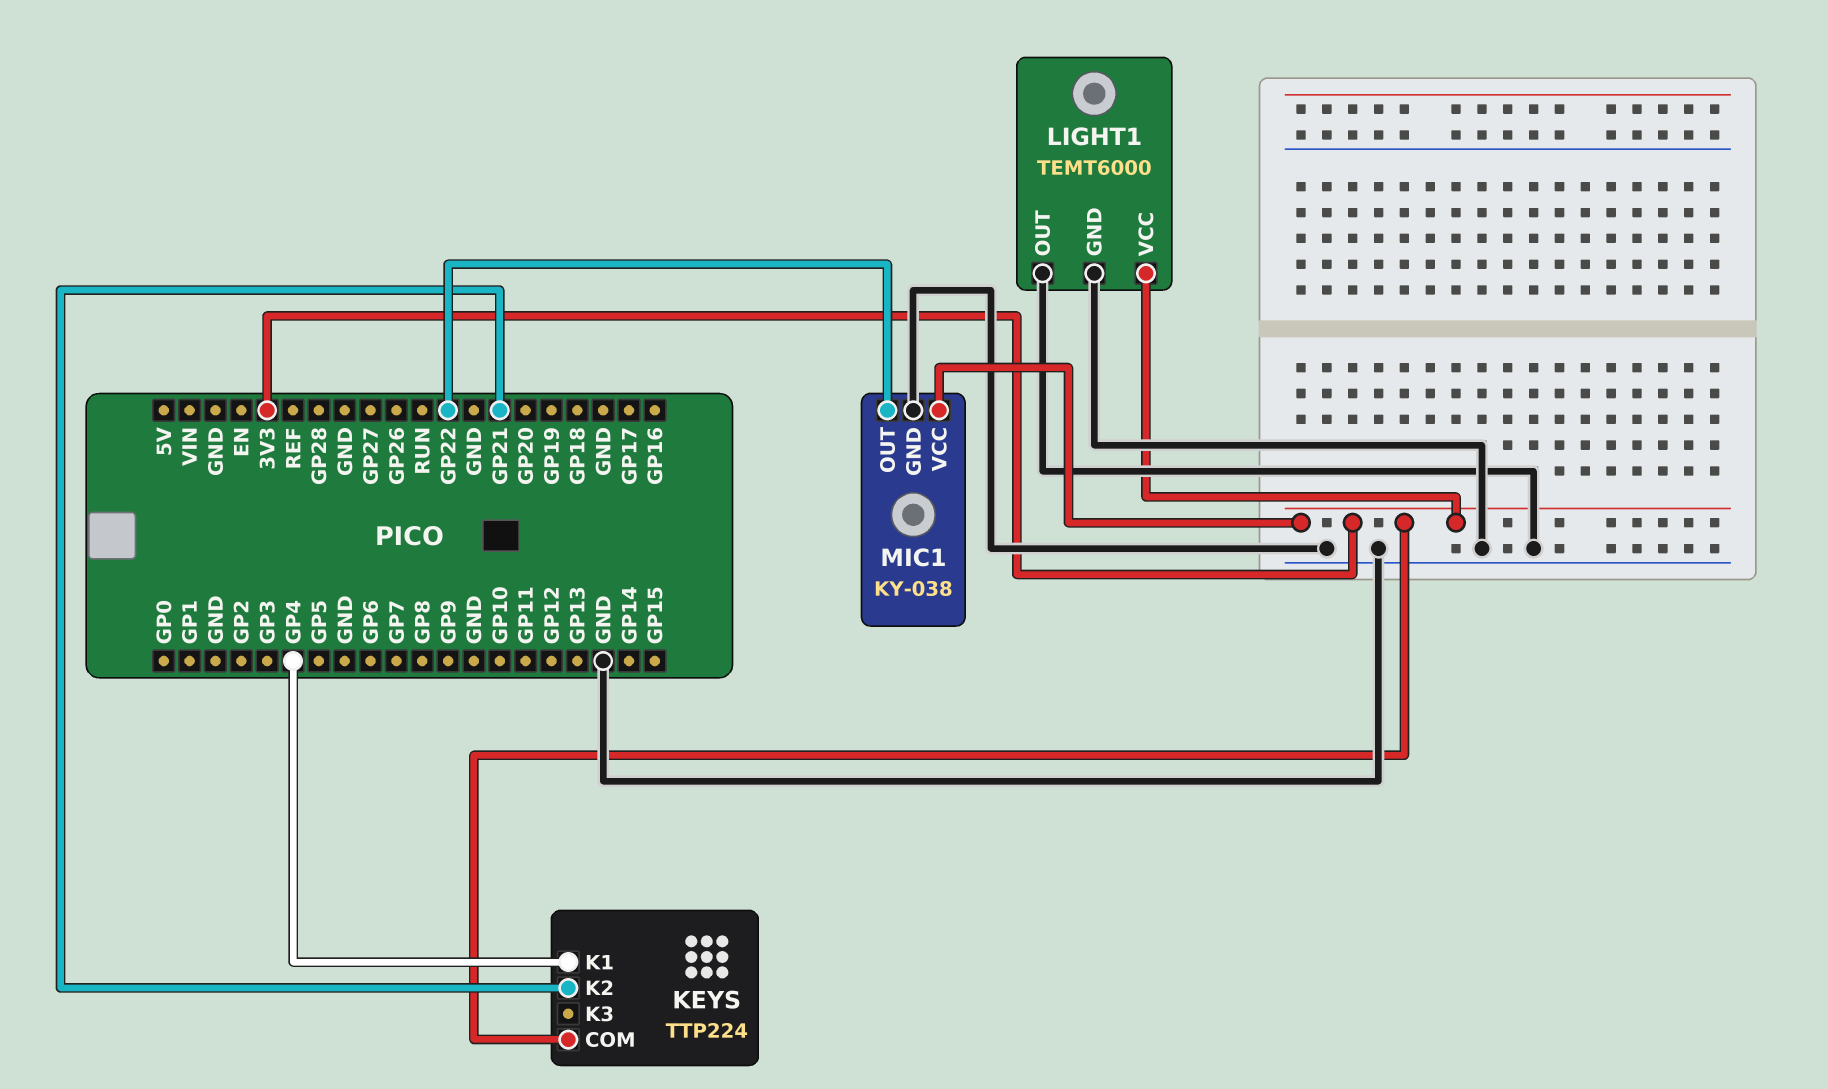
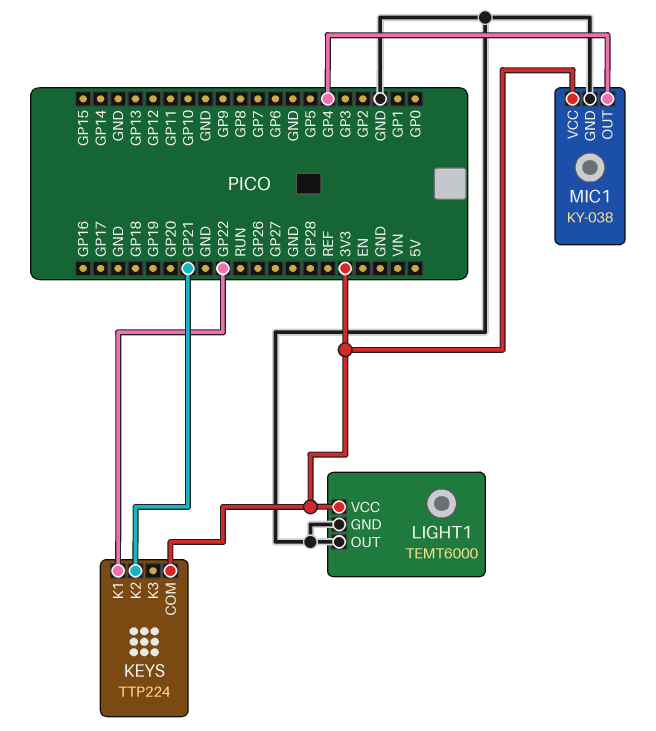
KEYS pin K1: GP4 -> GP22
MIC1 pin OUT: GP22 -> GP4

